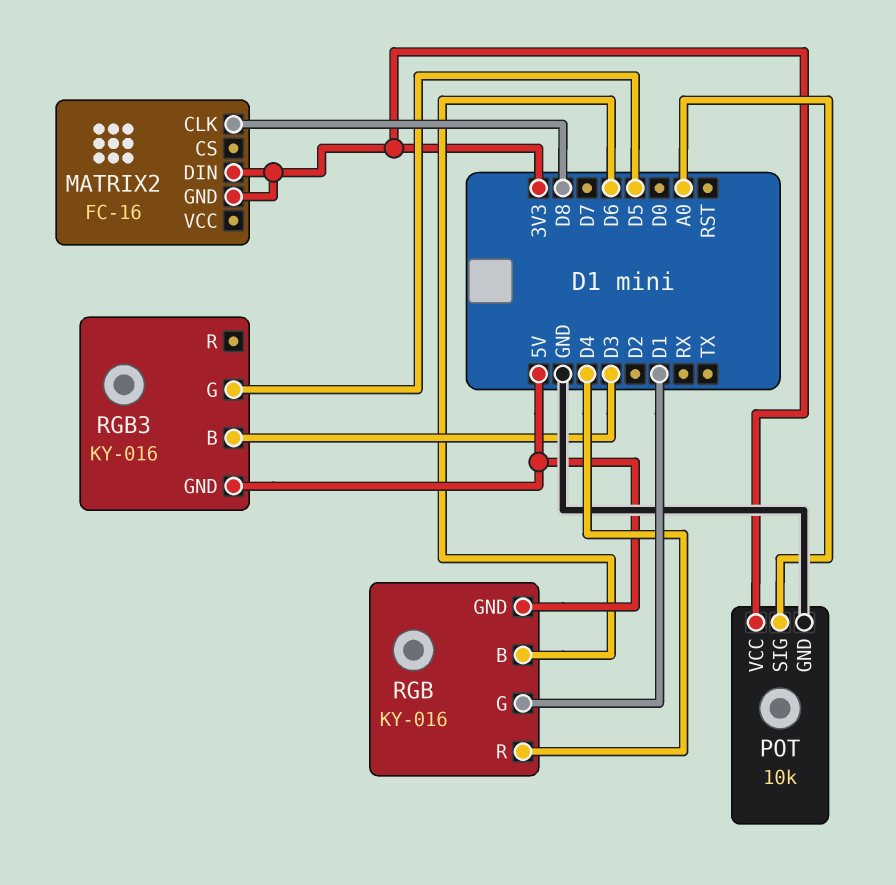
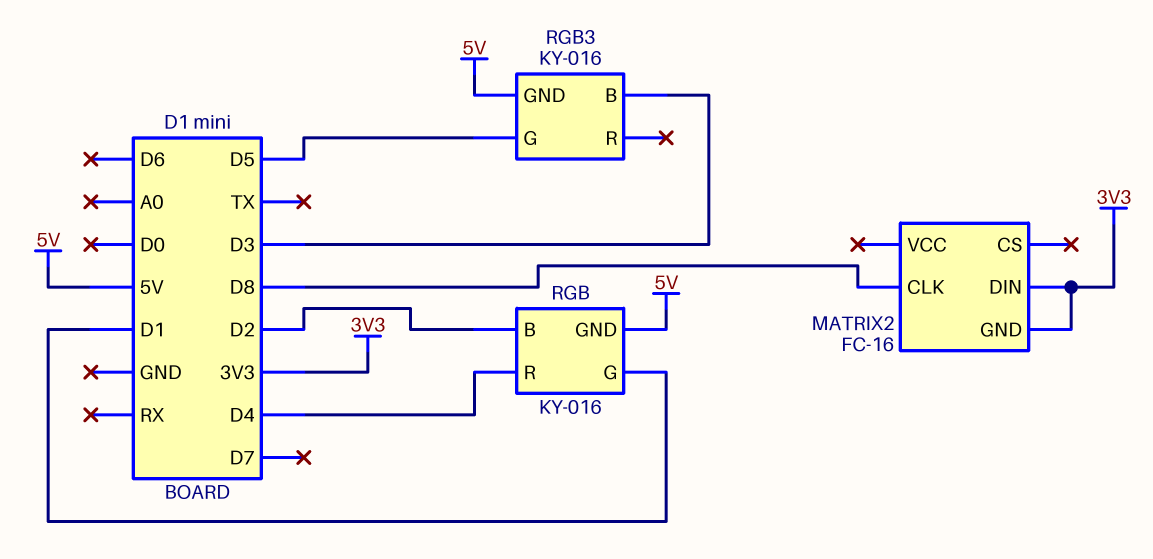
POT: 10k -> none
POT pin GND: GND -> none
POT pin SIG: A0 -> none
POT pin VCC: 3V3 -> none
RGB pin B: D6 -> D2

